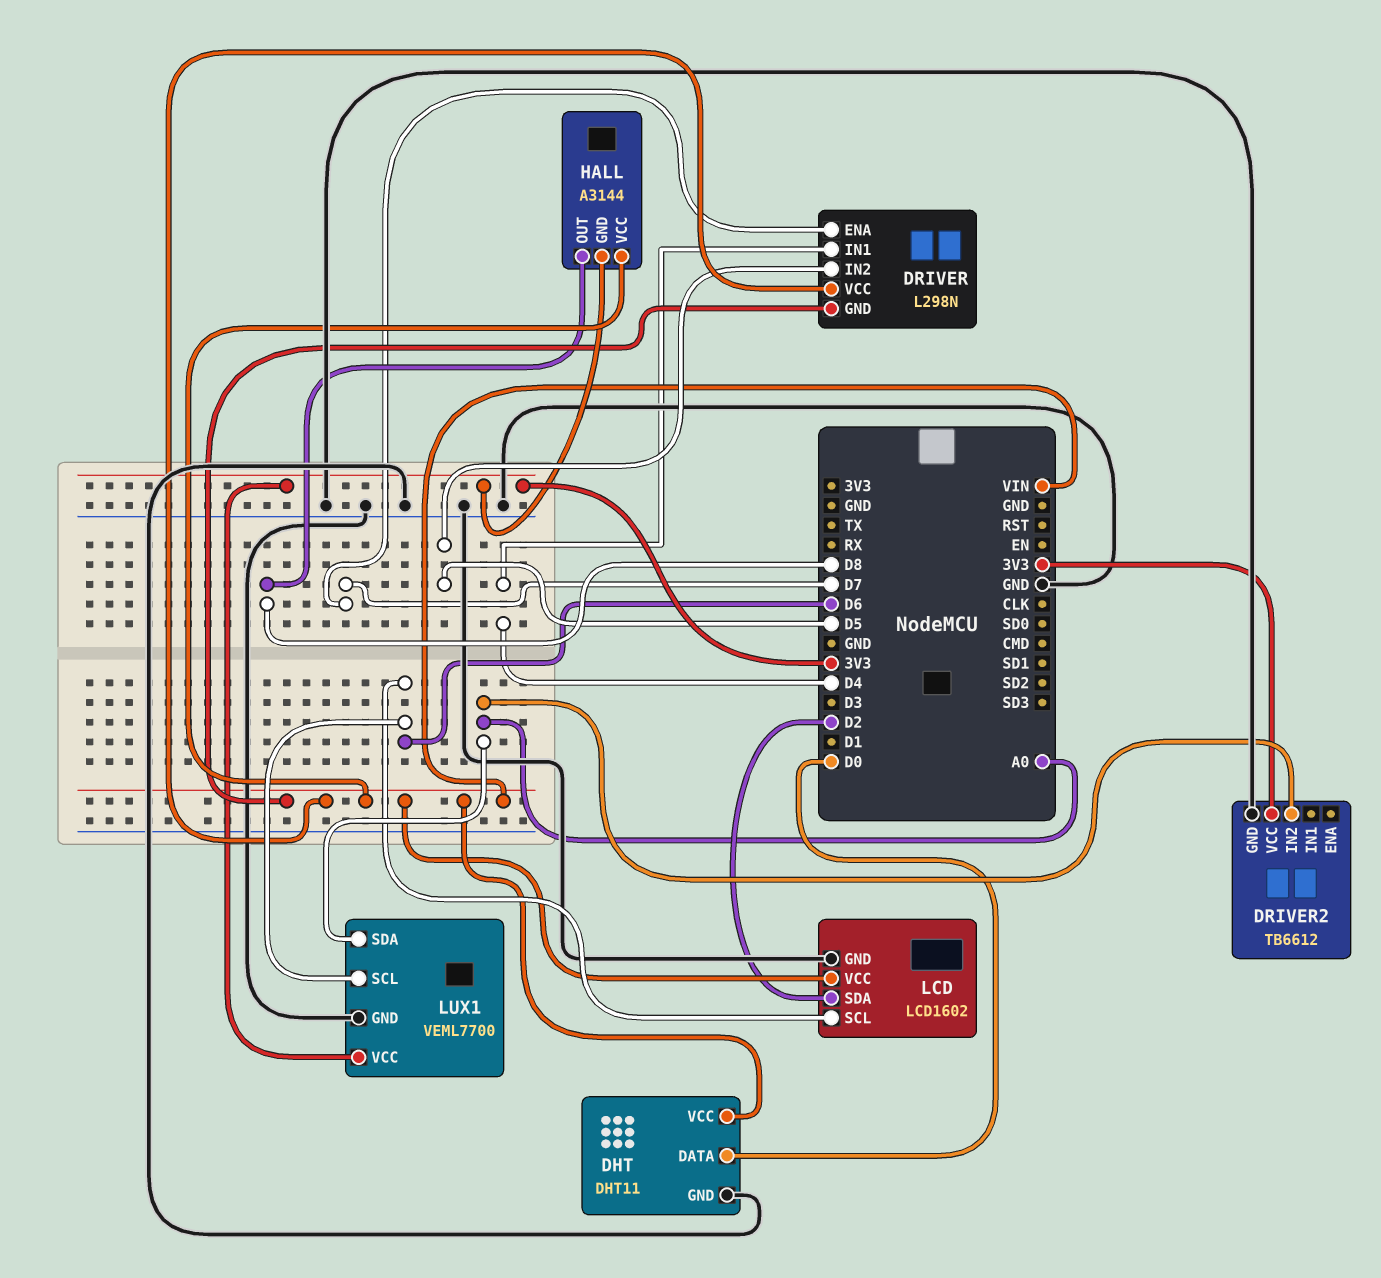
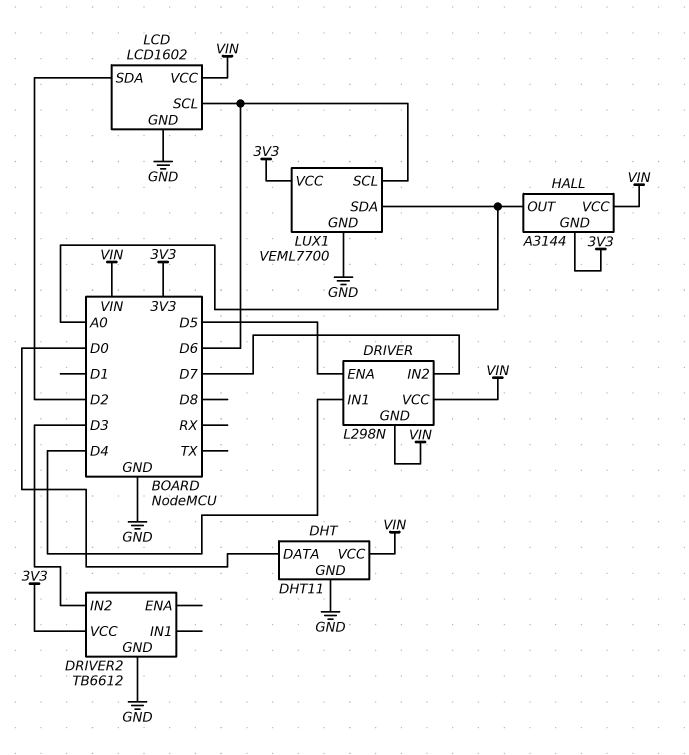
DRIVER pin ENA: D7 -> D5
DRIVER pin IN2: D5 -> D7
DRIVER2 pin IN2: A0 -> D3
HALL pin OUT: D8 -> A0

